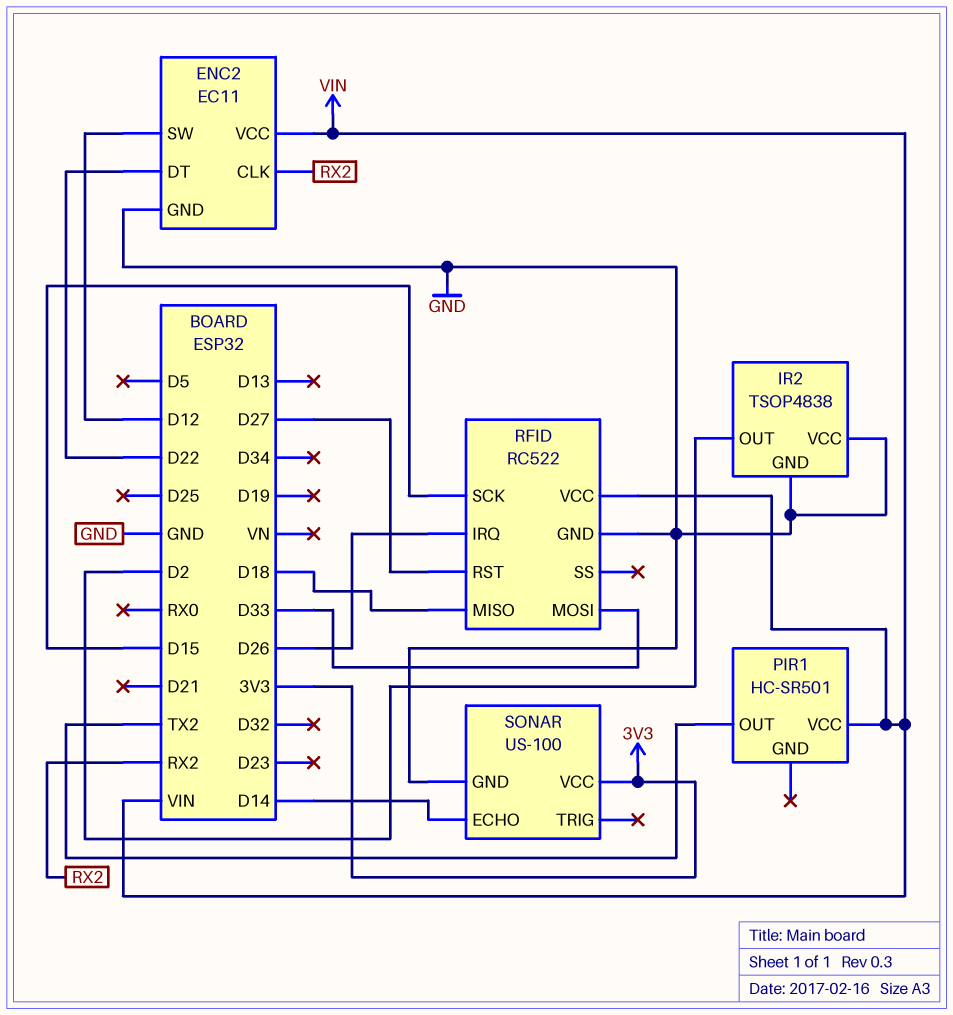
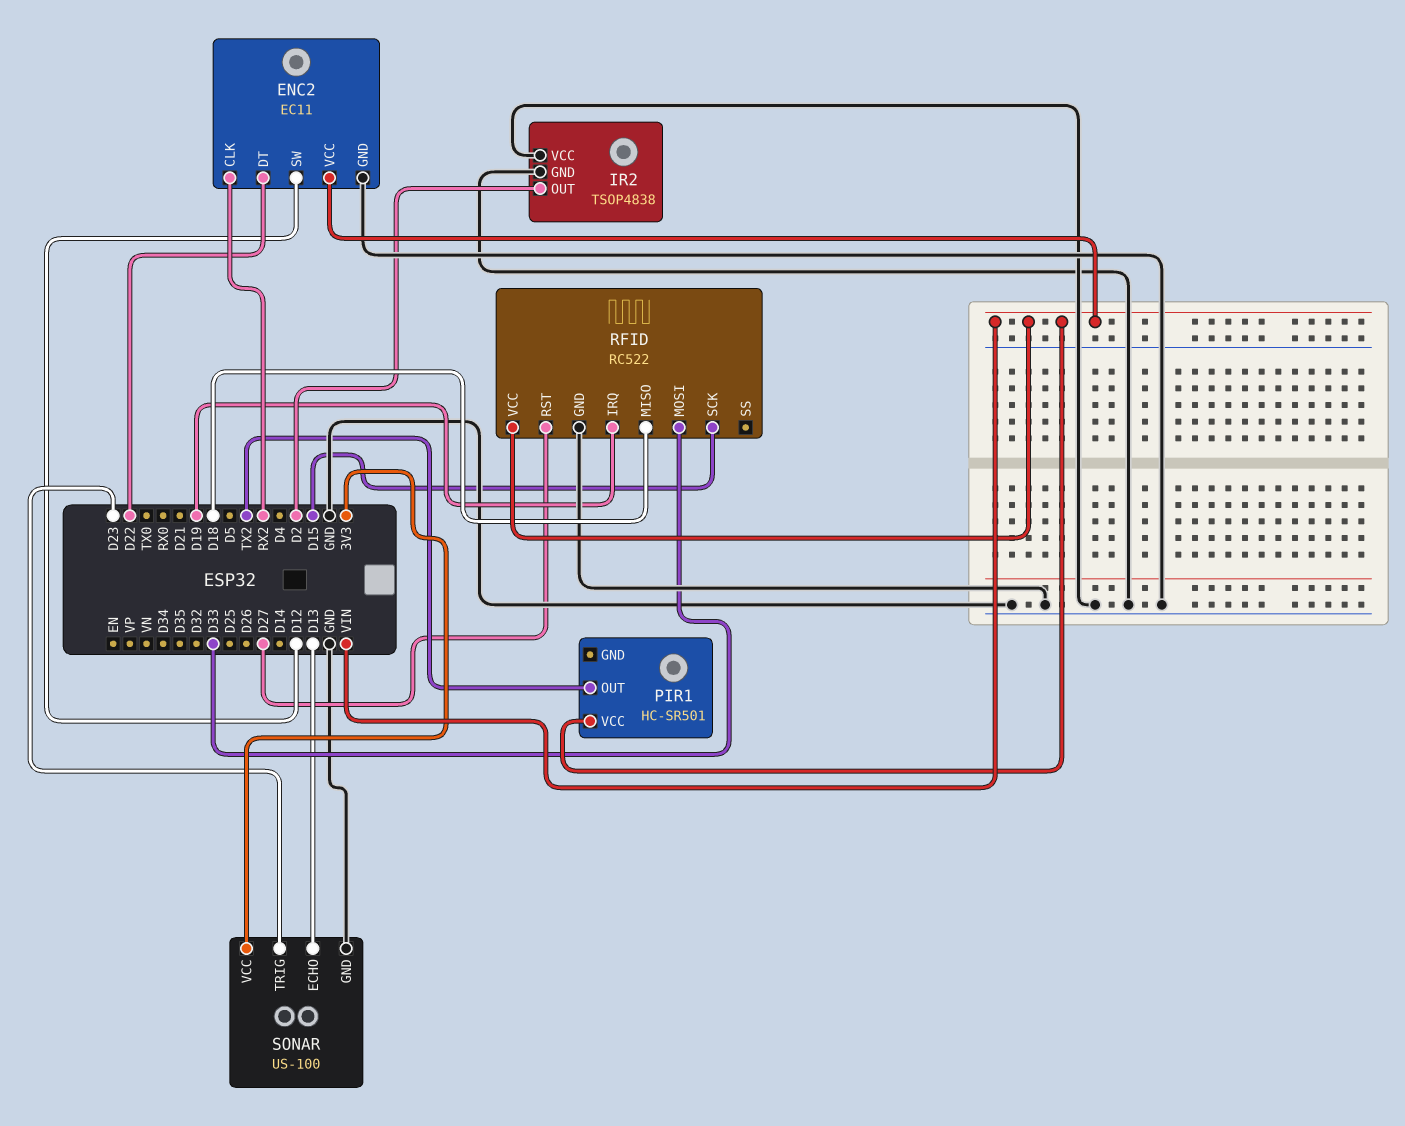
RFID pin IRQ: D26 -> D19
SONAR pin ECHO: D14 -> D13
SONAR pin TRIG: none -> D23

